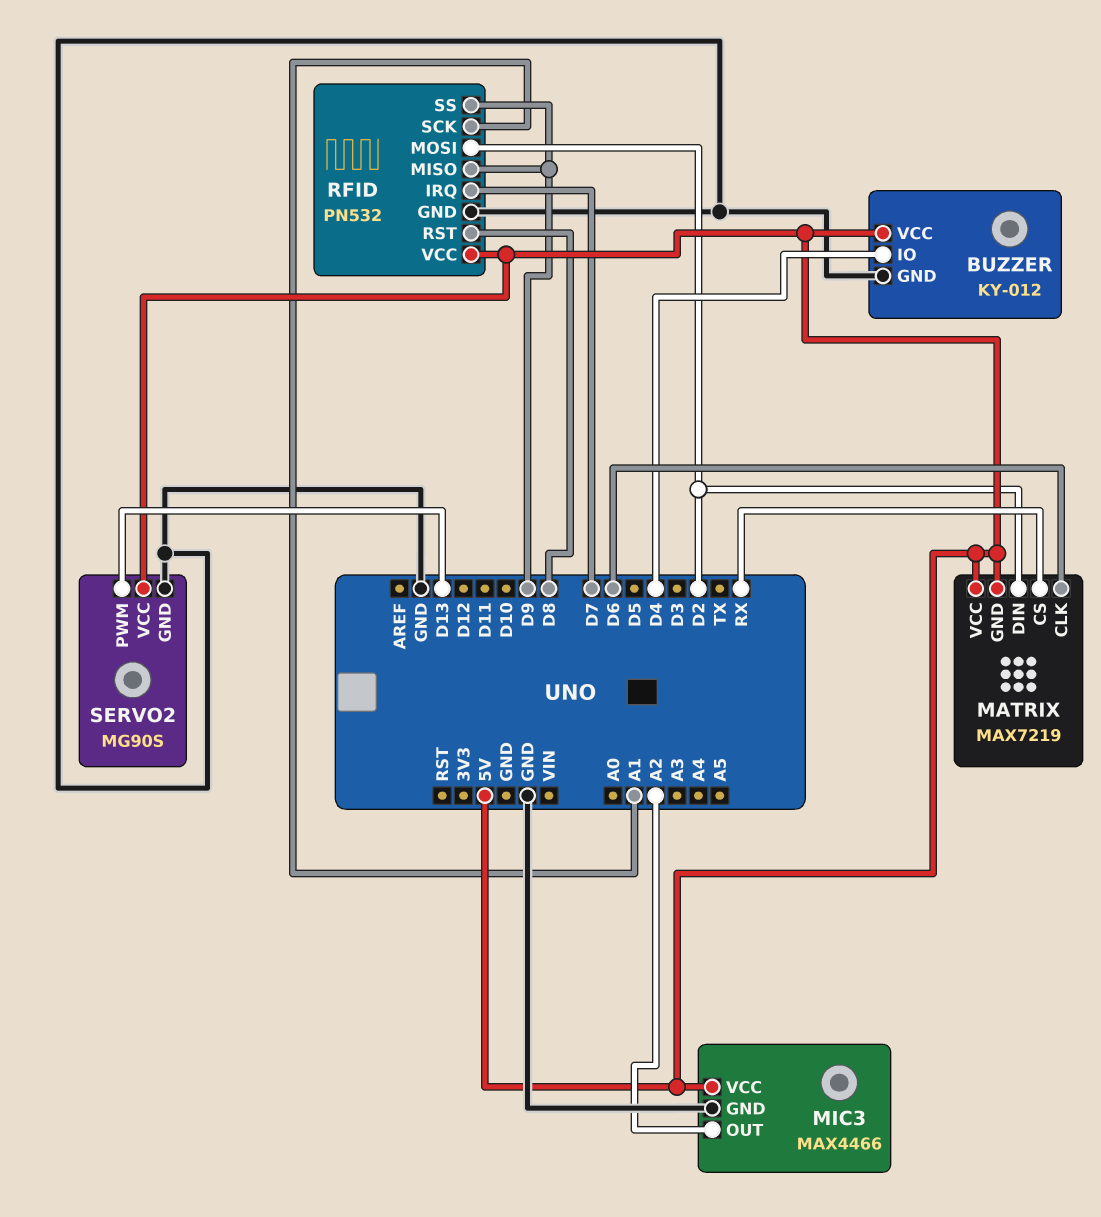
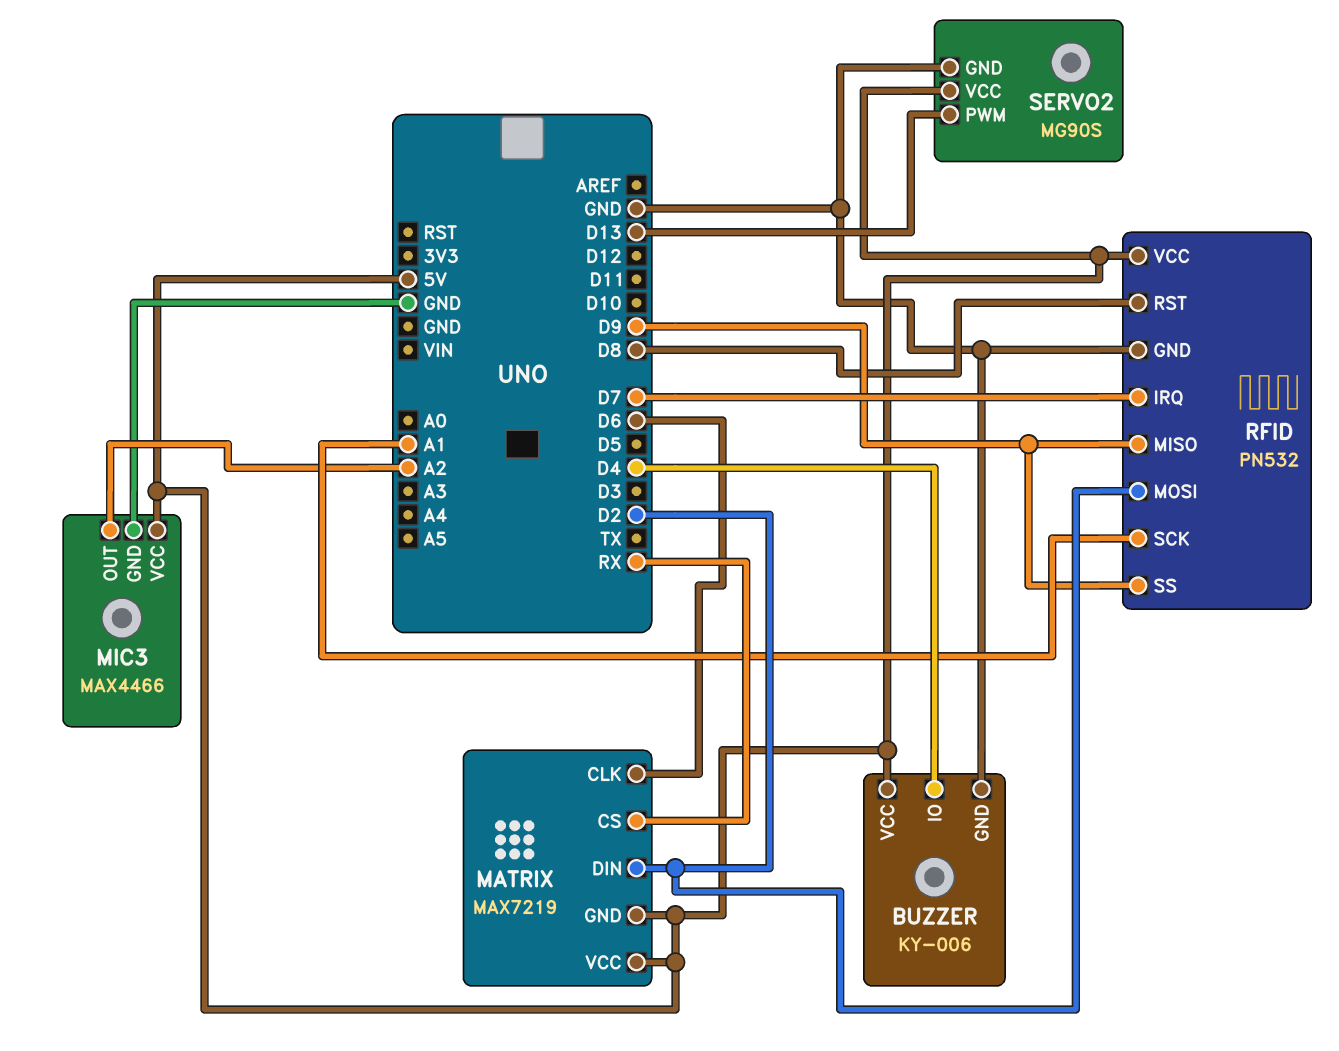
BUZZER: KY-012 -> KY-006

